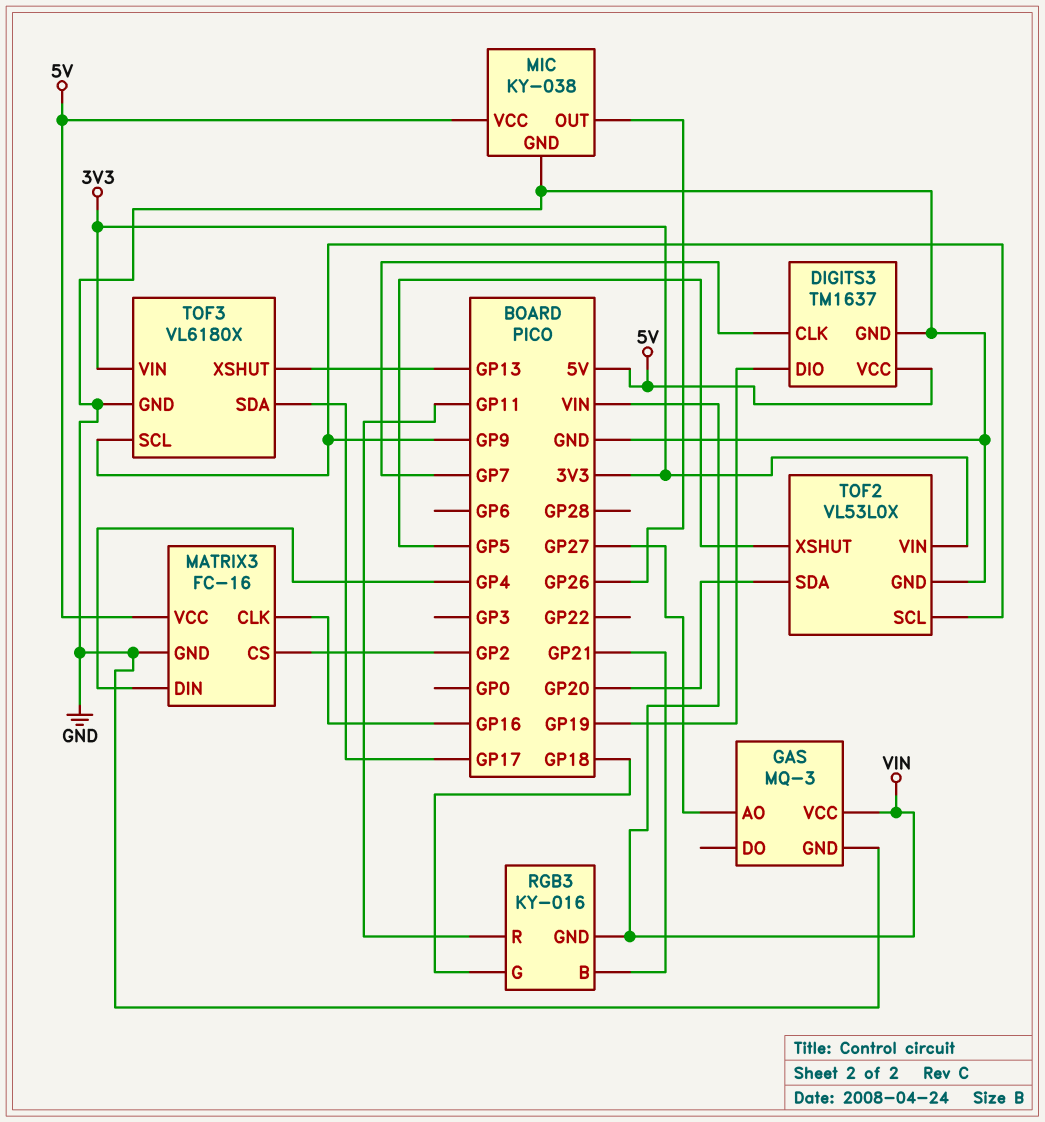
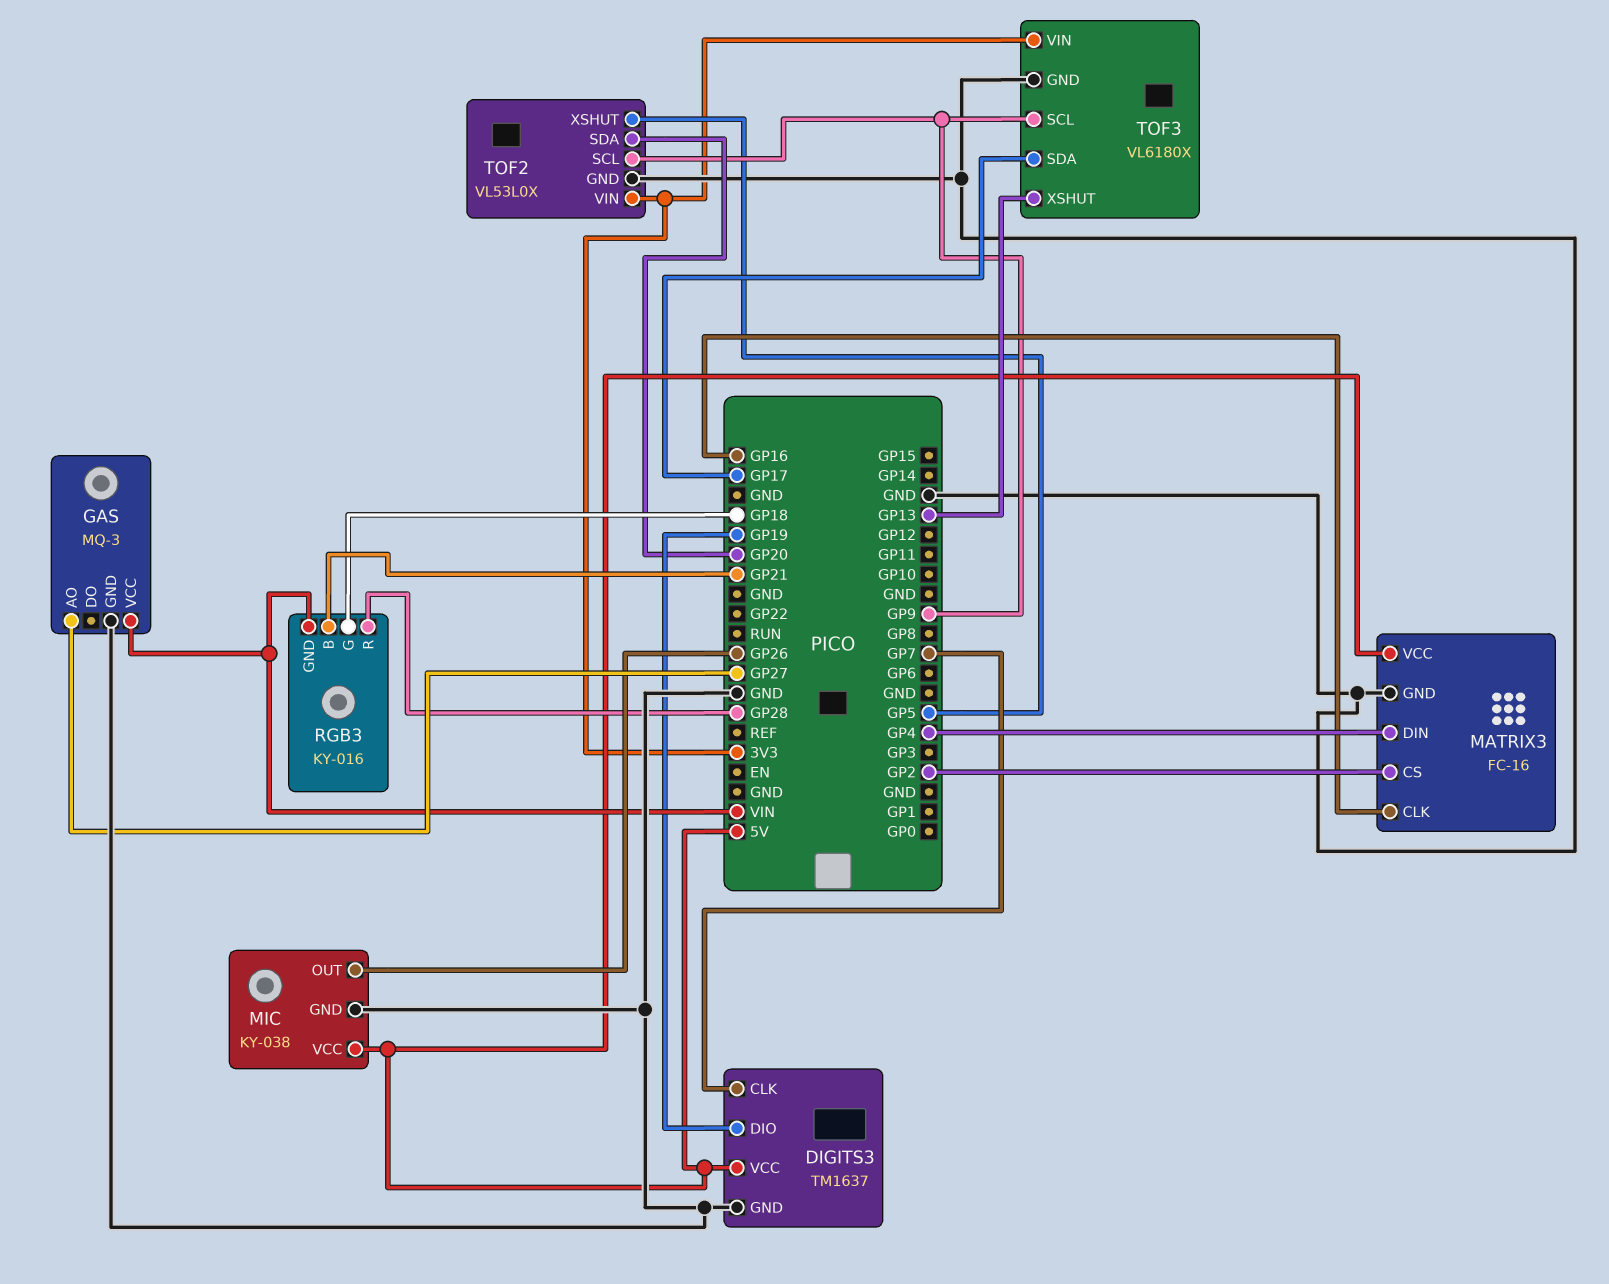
RGB3 pin R: GP11 -> GP28

